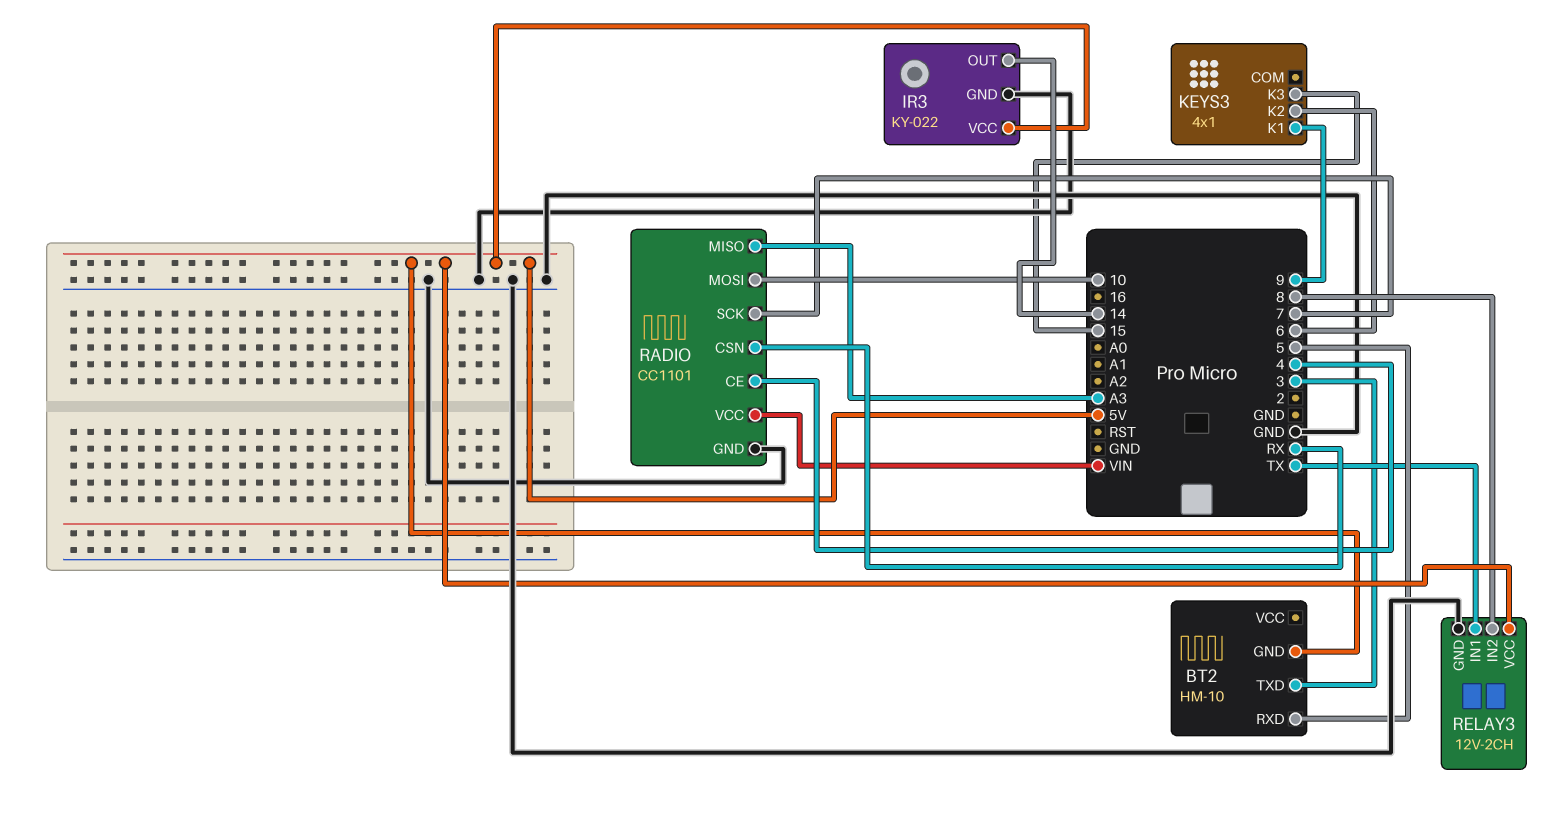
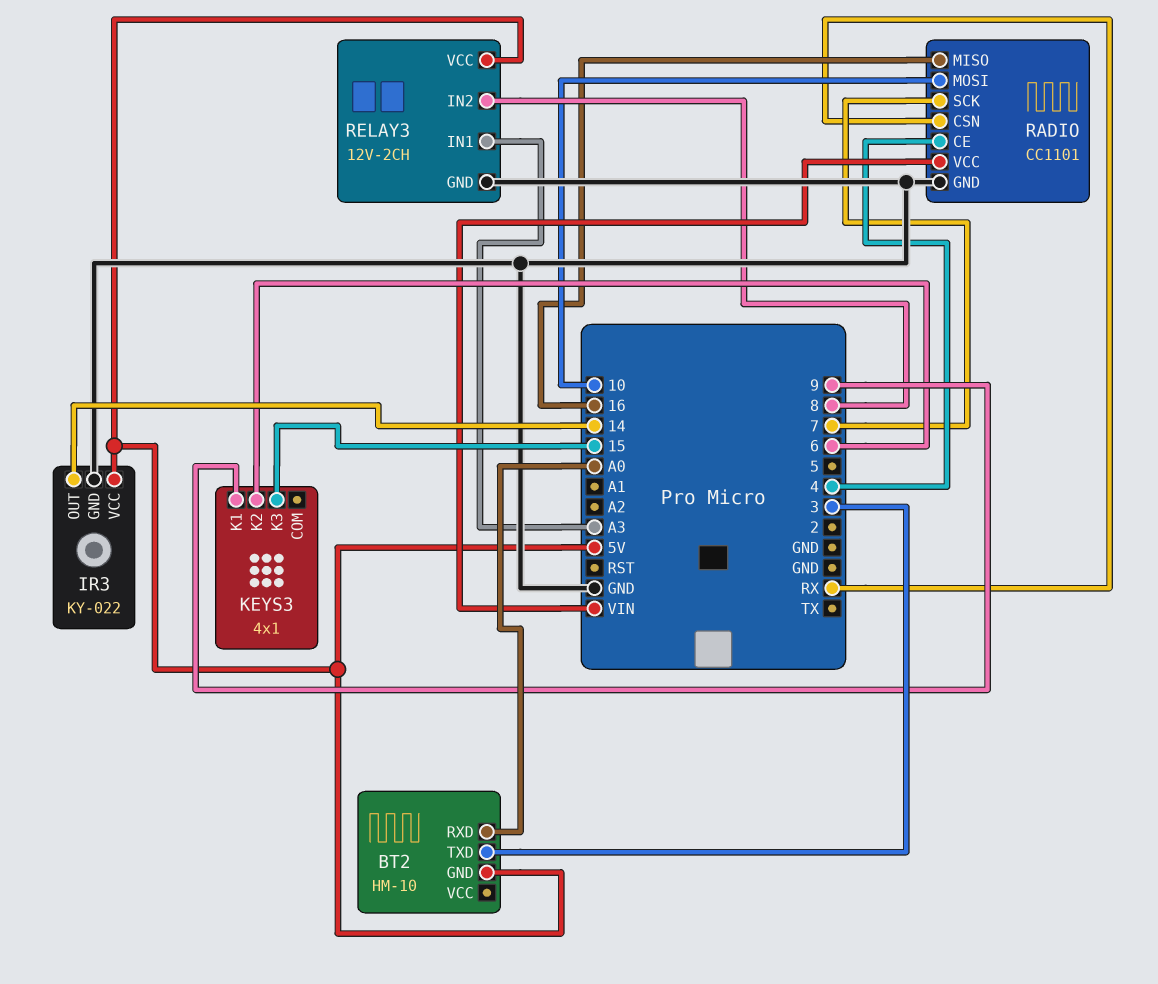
BT2 pin RXD: 5 -> A0
RADIO pin MISO: A3 -> 16
RELAY3 pin IN1: TX -> A3

